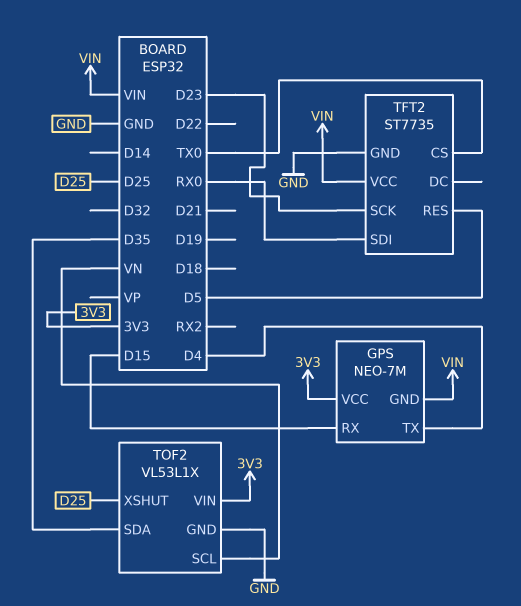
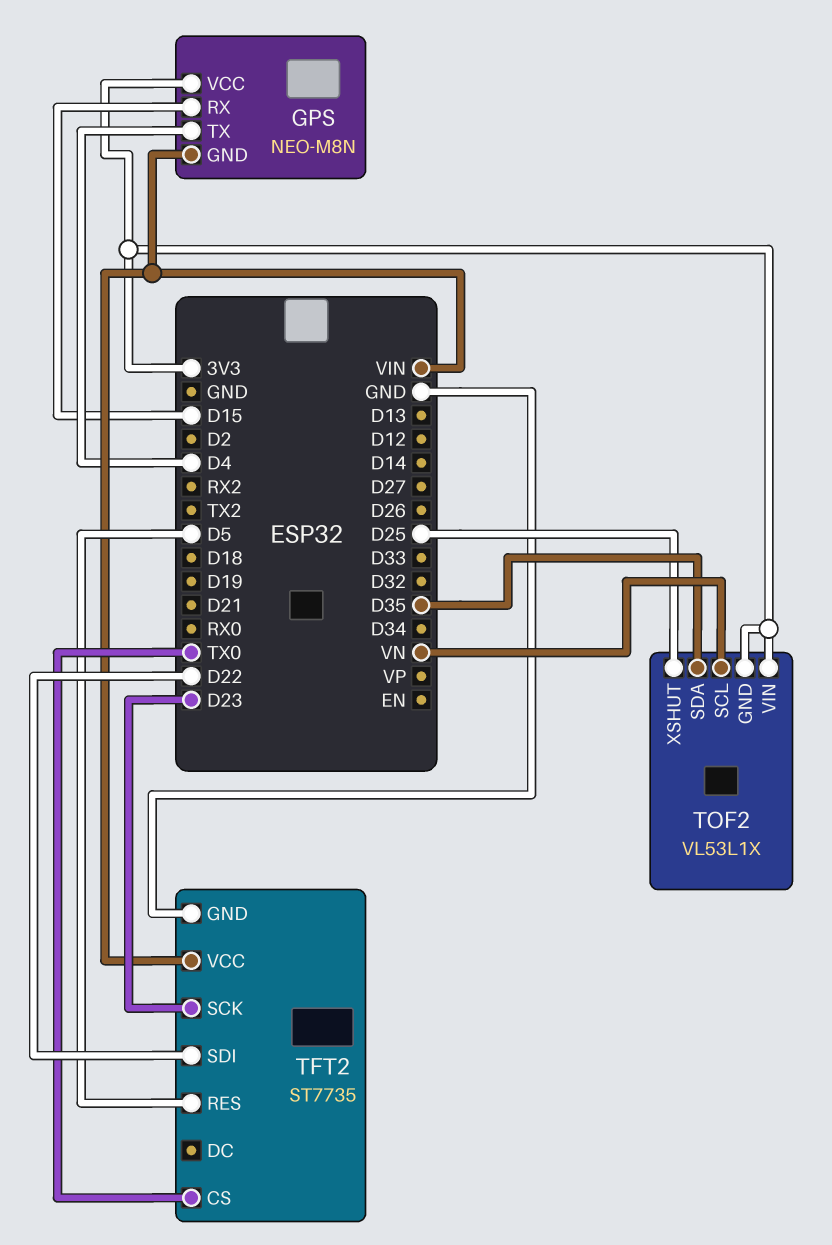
GPS: NEO-7M -> NEO-M8N
TFT2 pin SDI: RX0 -> D22
TOF2 pin GND: GND -> 3V3

